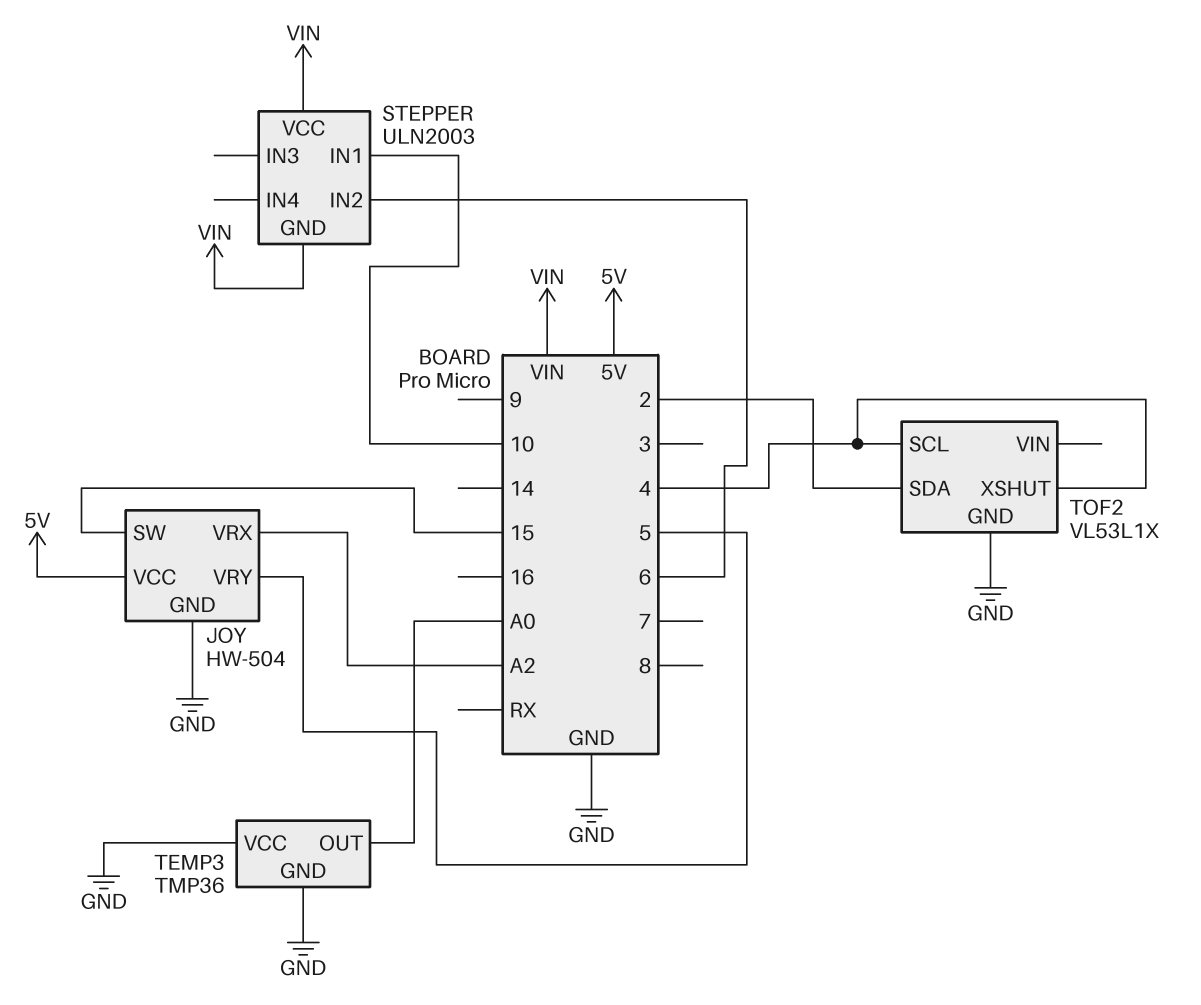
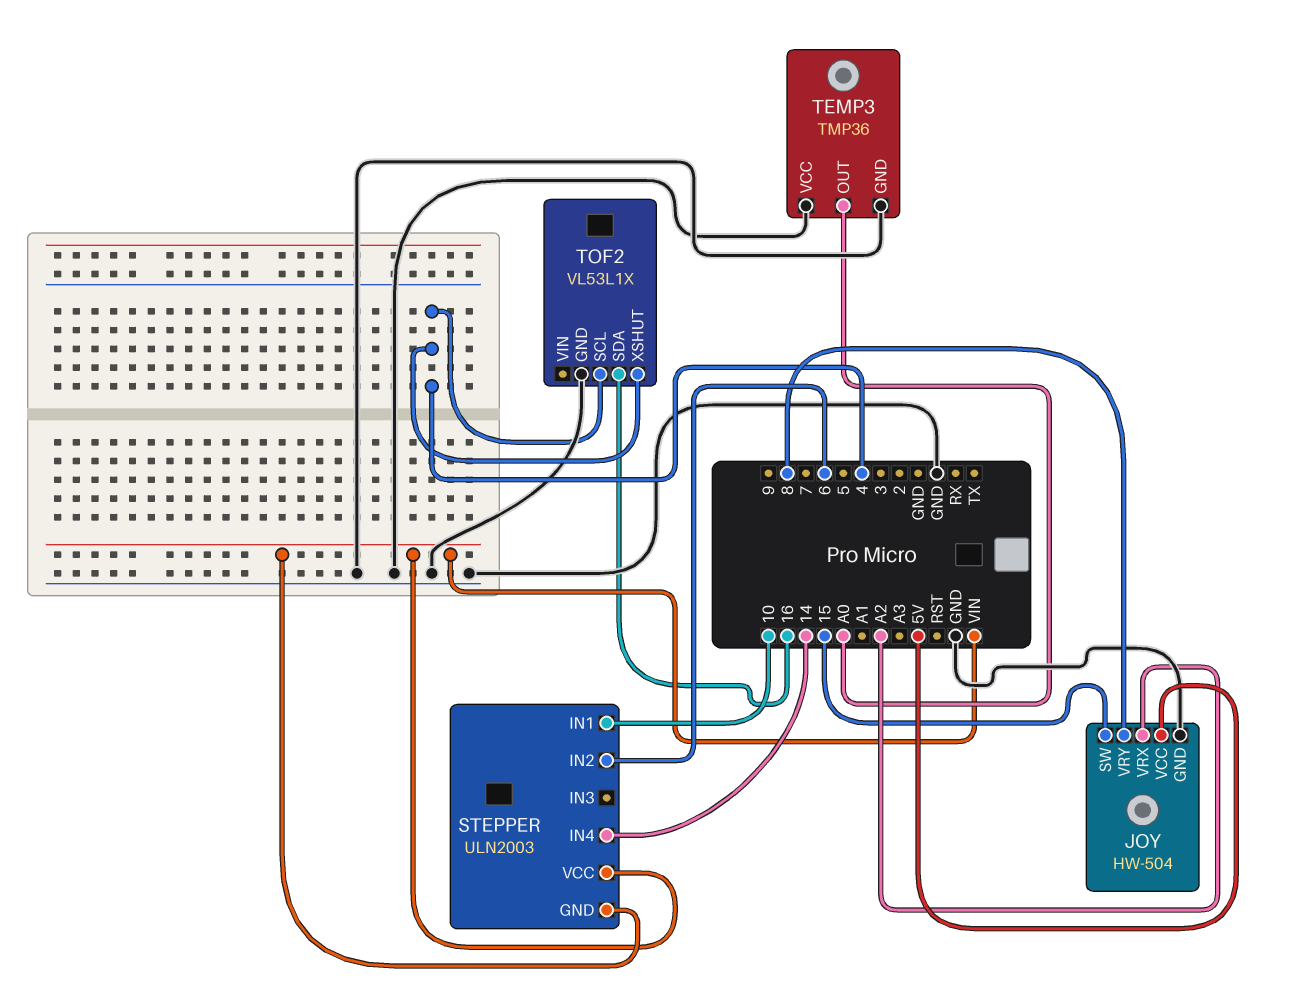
JOY pin VRY: 5 -> 8
STEPPER pin IN4: none -> 14
TOF2 pin SDA: 2 -> 16

